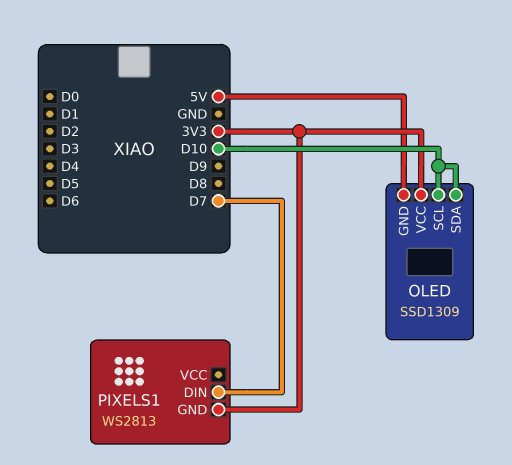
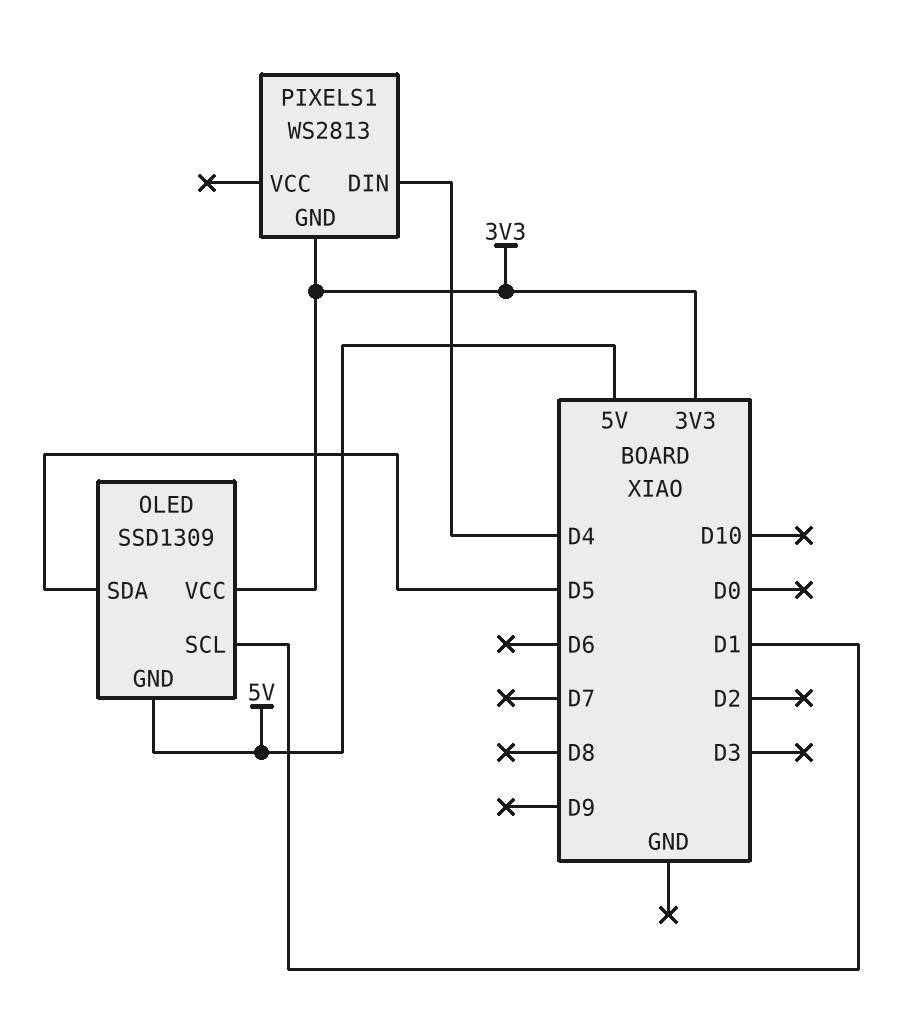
OLED pin SCL: D10 -> D1
OLED pin SDA: D10 -> D5
PIXELS1 pin DIN: D7 -> D4

